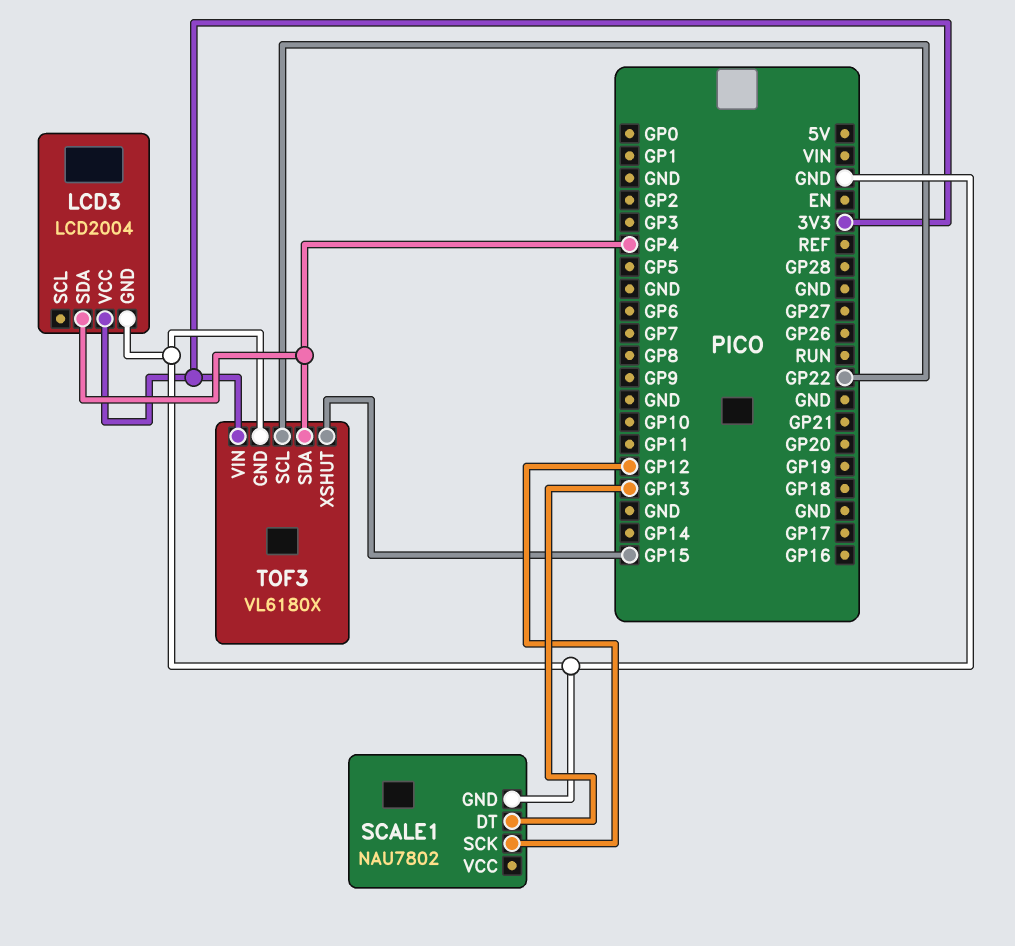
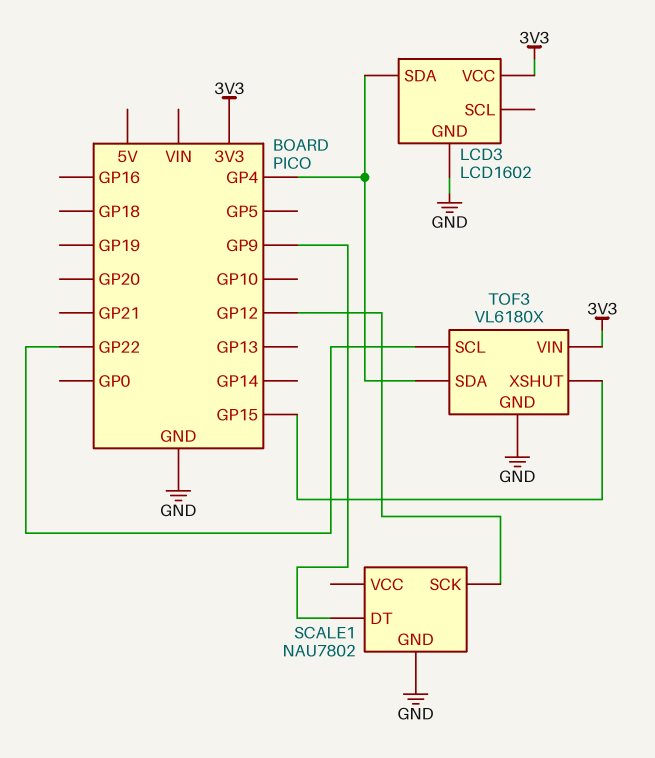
LCD3: LCD2004 -> LCD1602
SCALE1 pin DT: GP13 -> GP9

